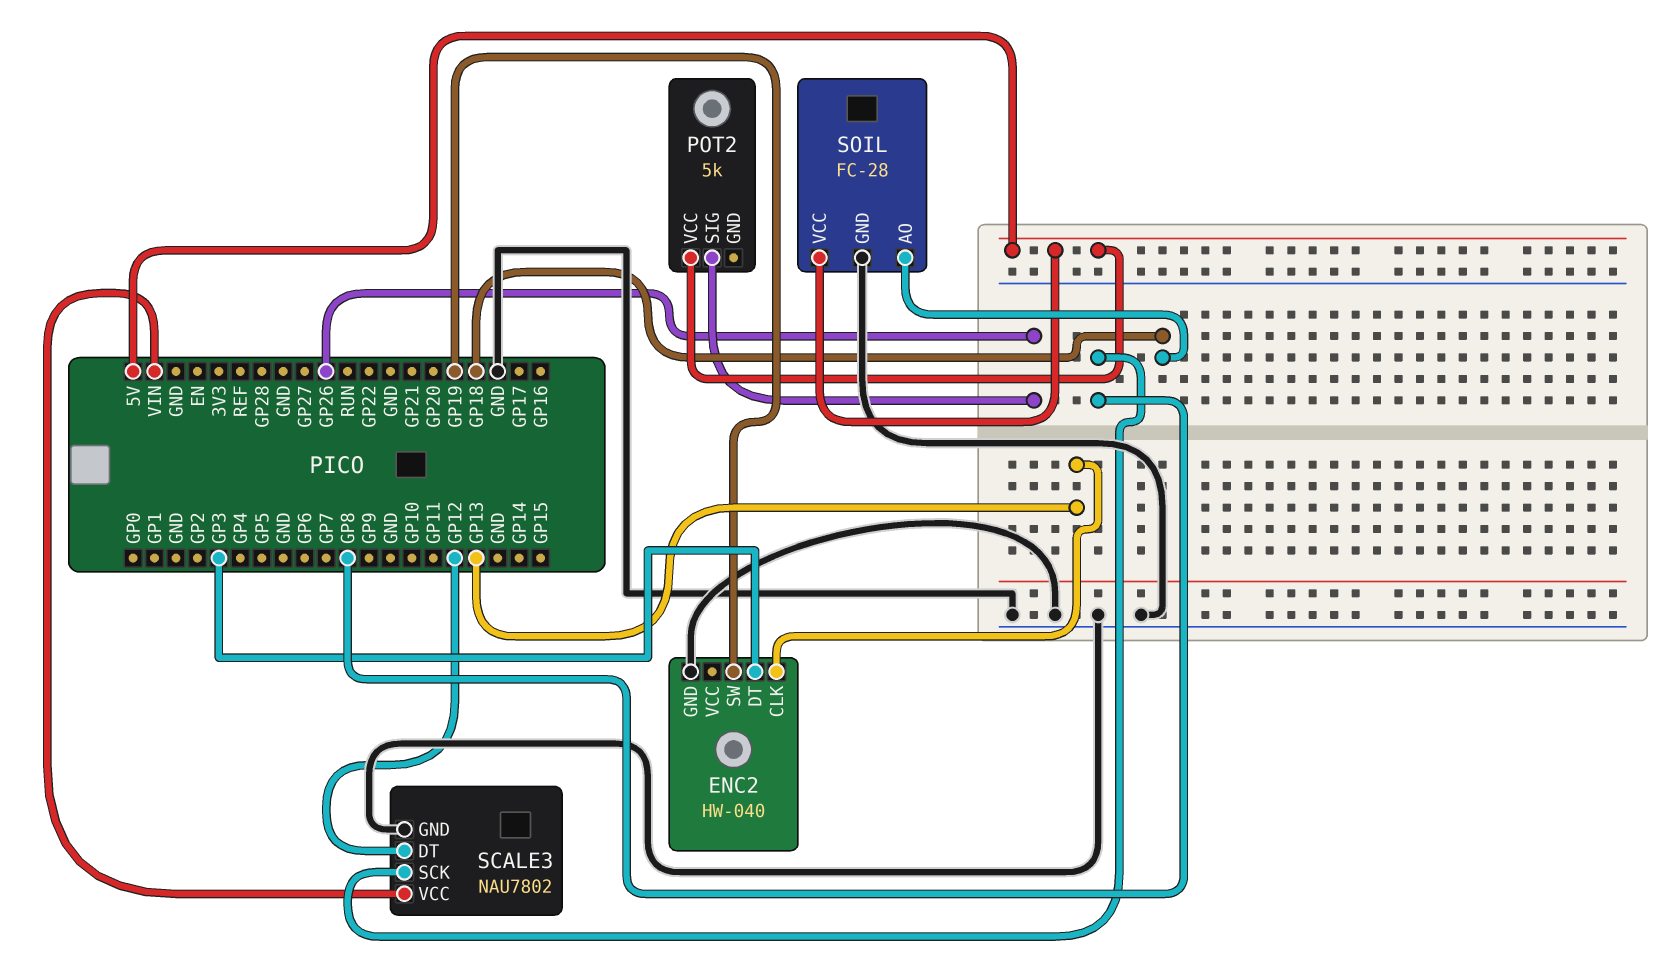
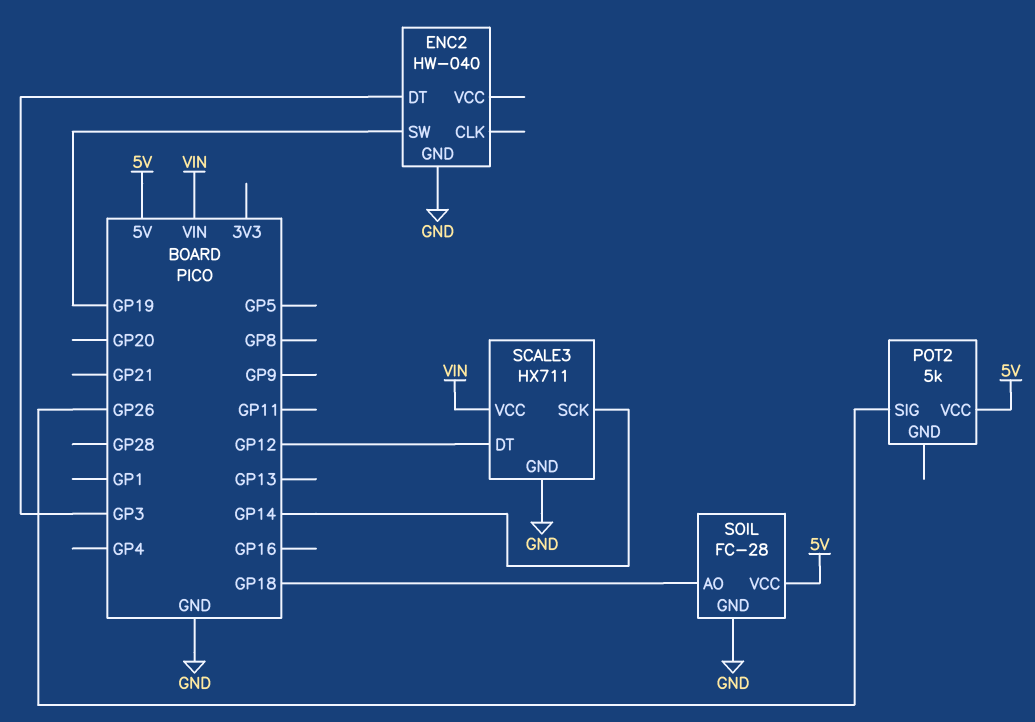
ENC2 pin CLK: GP13 -> none
SCALE3: NAU7802 -> HX711
SCALE3 pin SCK: GP8 -> GP14

